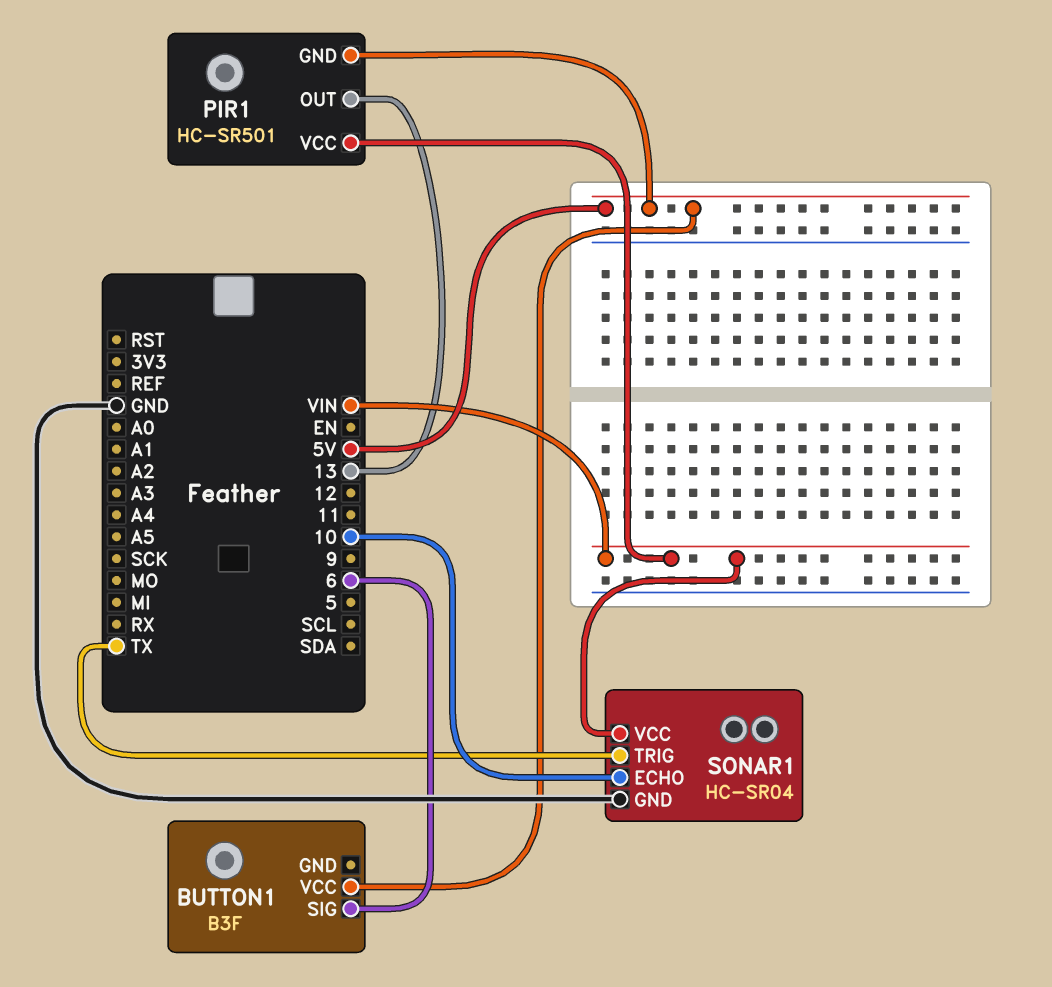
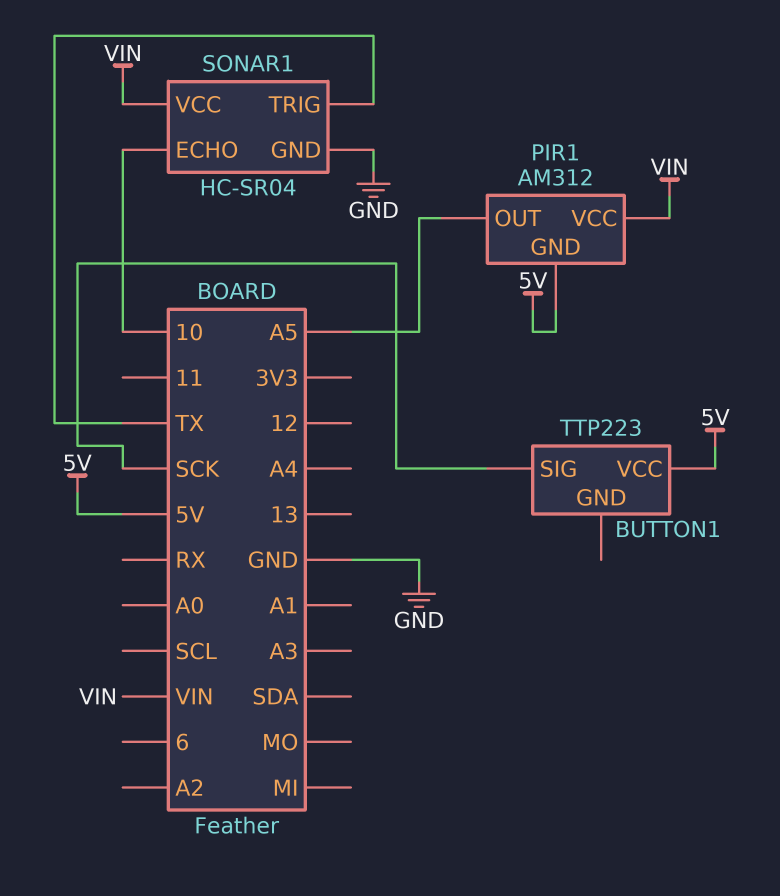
BUTTON1: B3F -> TTP223
BUTTON1 pin SIG: 6 -> SCK
PIR1: HC-SR501 -> AM312
PIR1 pin OUT: 13 -> A5

